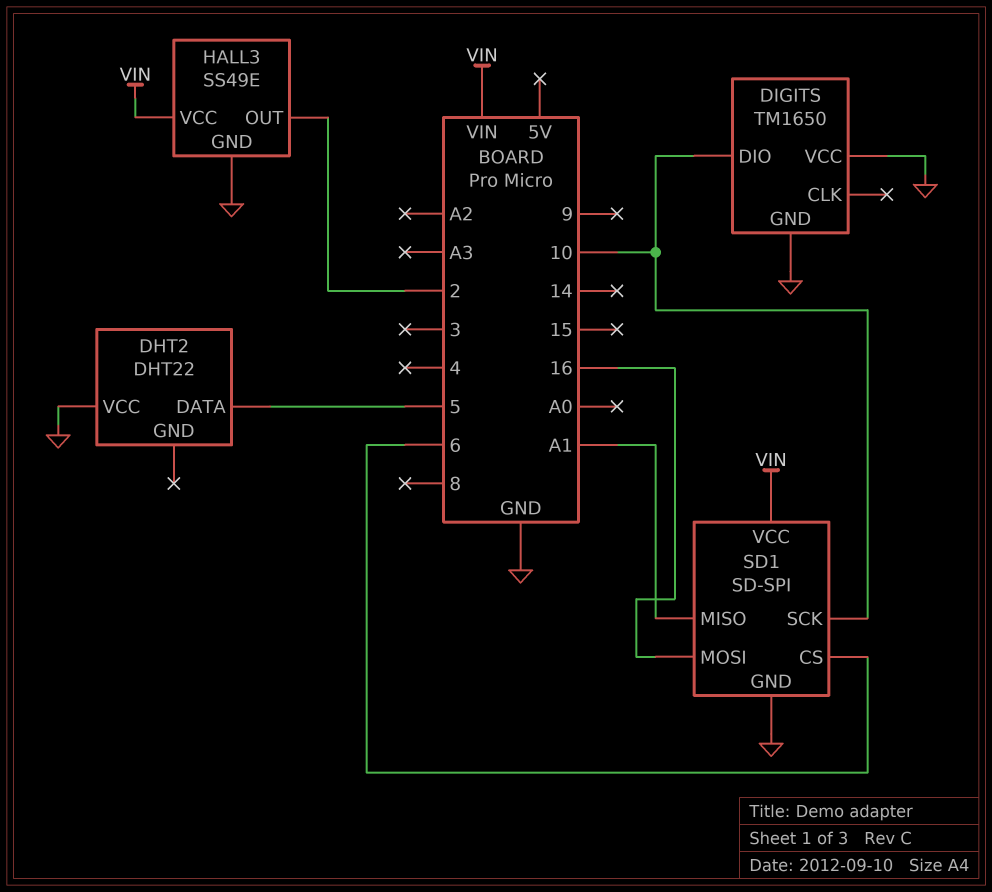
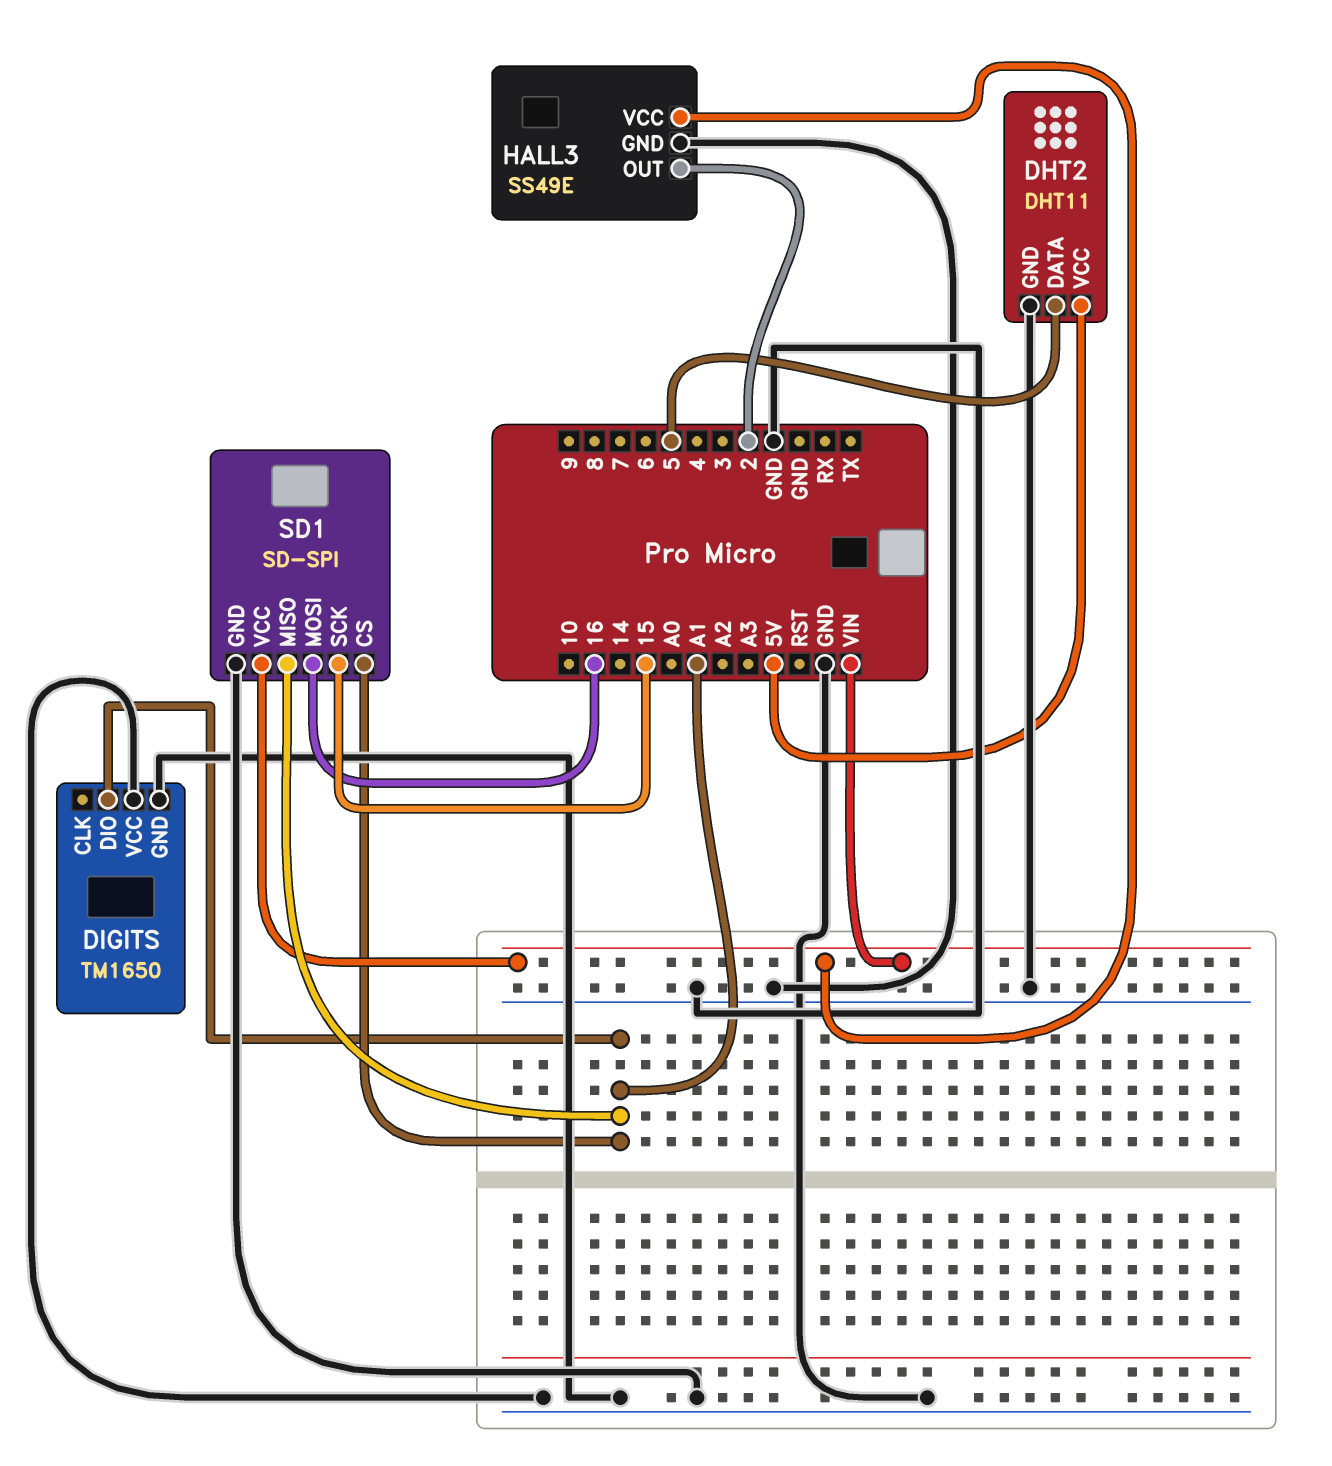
DHT2: DHT22 -> DHT11
DHT2 pin GND: none -> GND
DHT2 pin VCC: GND -> 5V
DIGITS pin DIO: 10 -> A1
SD1 pin CS: 6 -> A1
SD1 pin SCK: 10 -> 15

